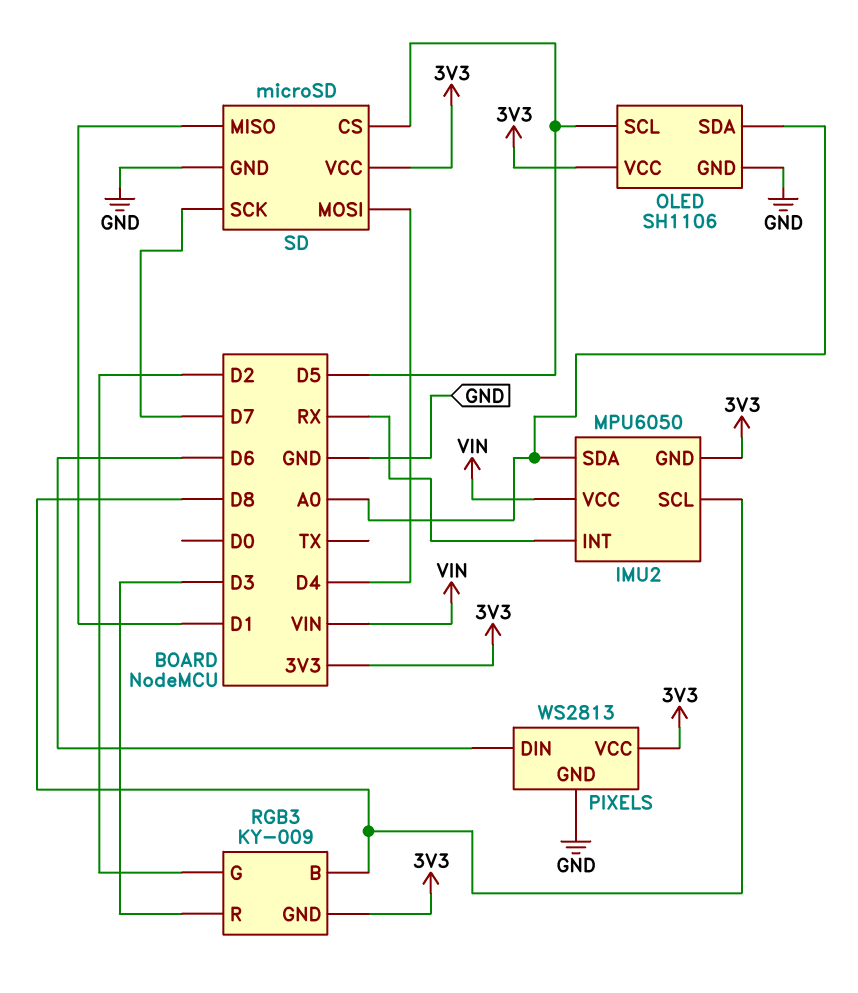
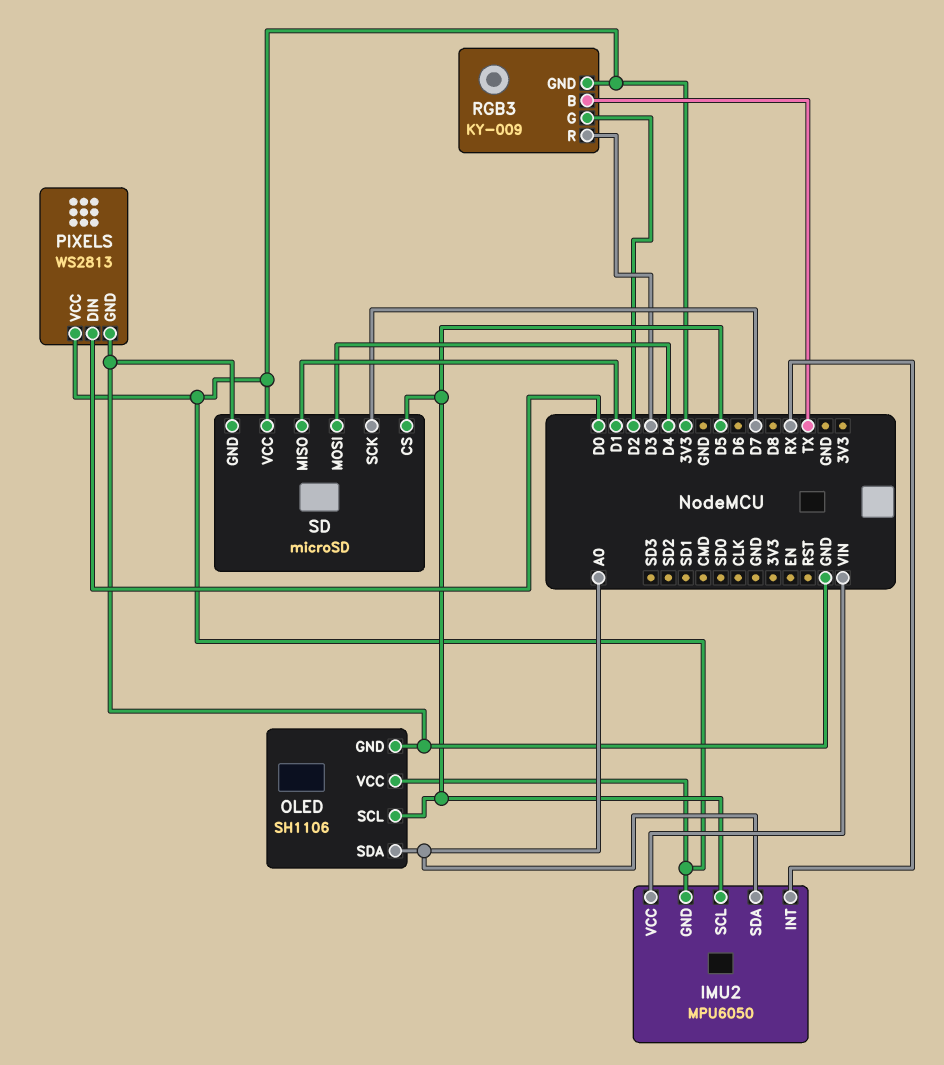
IMU2 pin SCL: D8 -> D5
PIXELS pin DIN: D6 -> D0
RGB3 pin B: D8 -> TX

